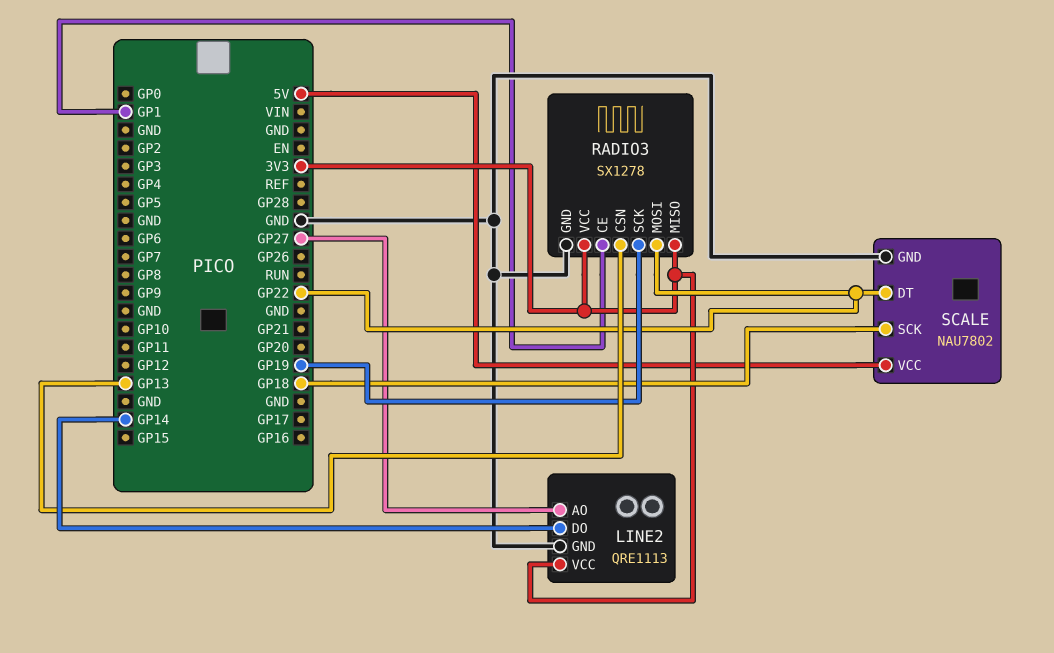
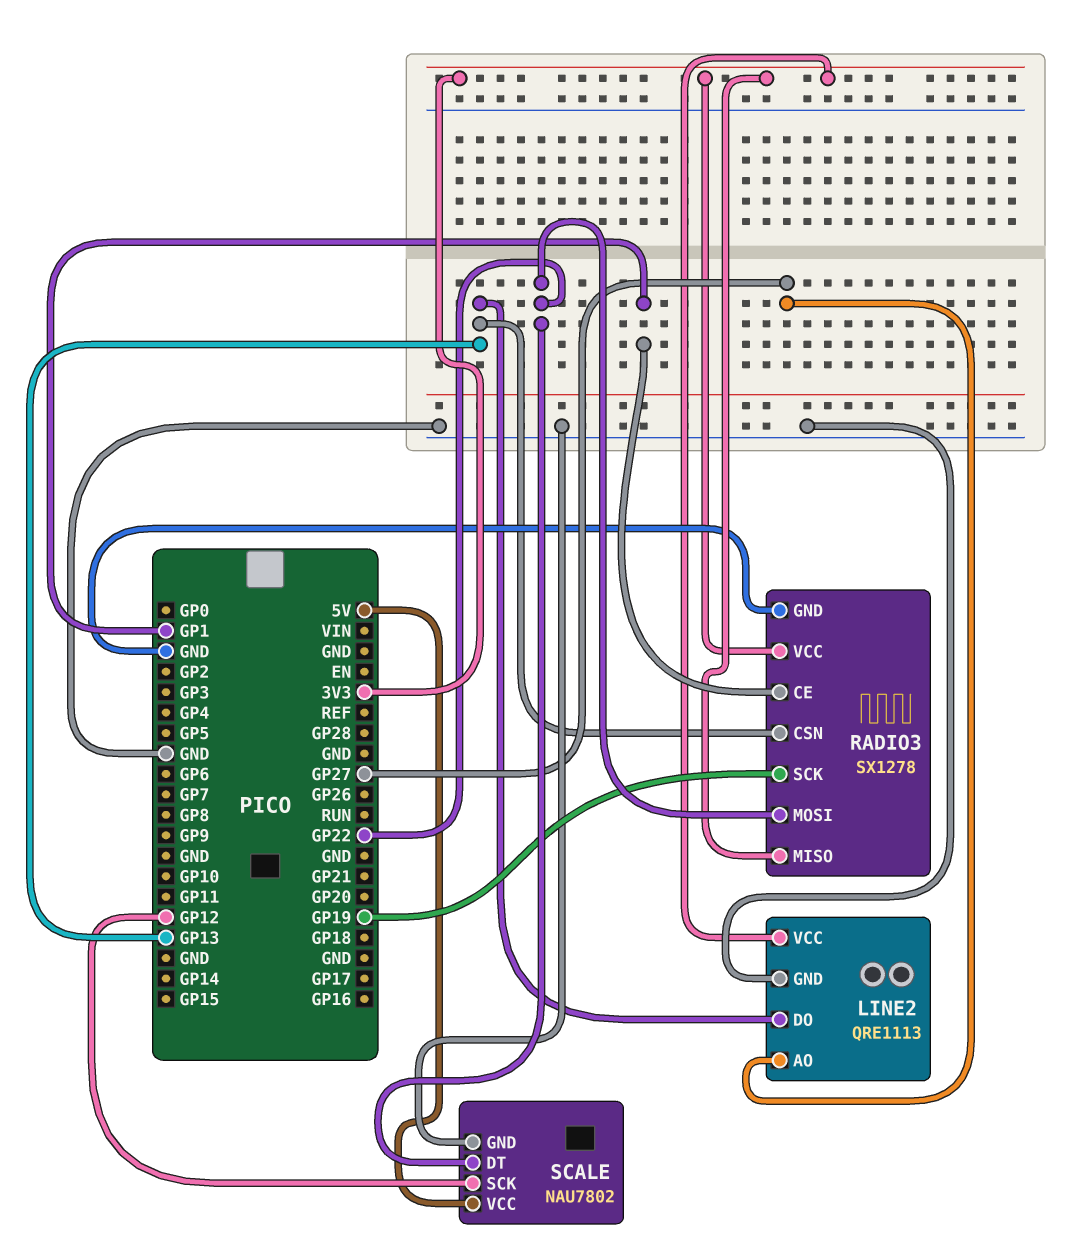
LINE2 pin DO: GP14 -> GP13
SCALE pin SCK: GP18 -> GP12

